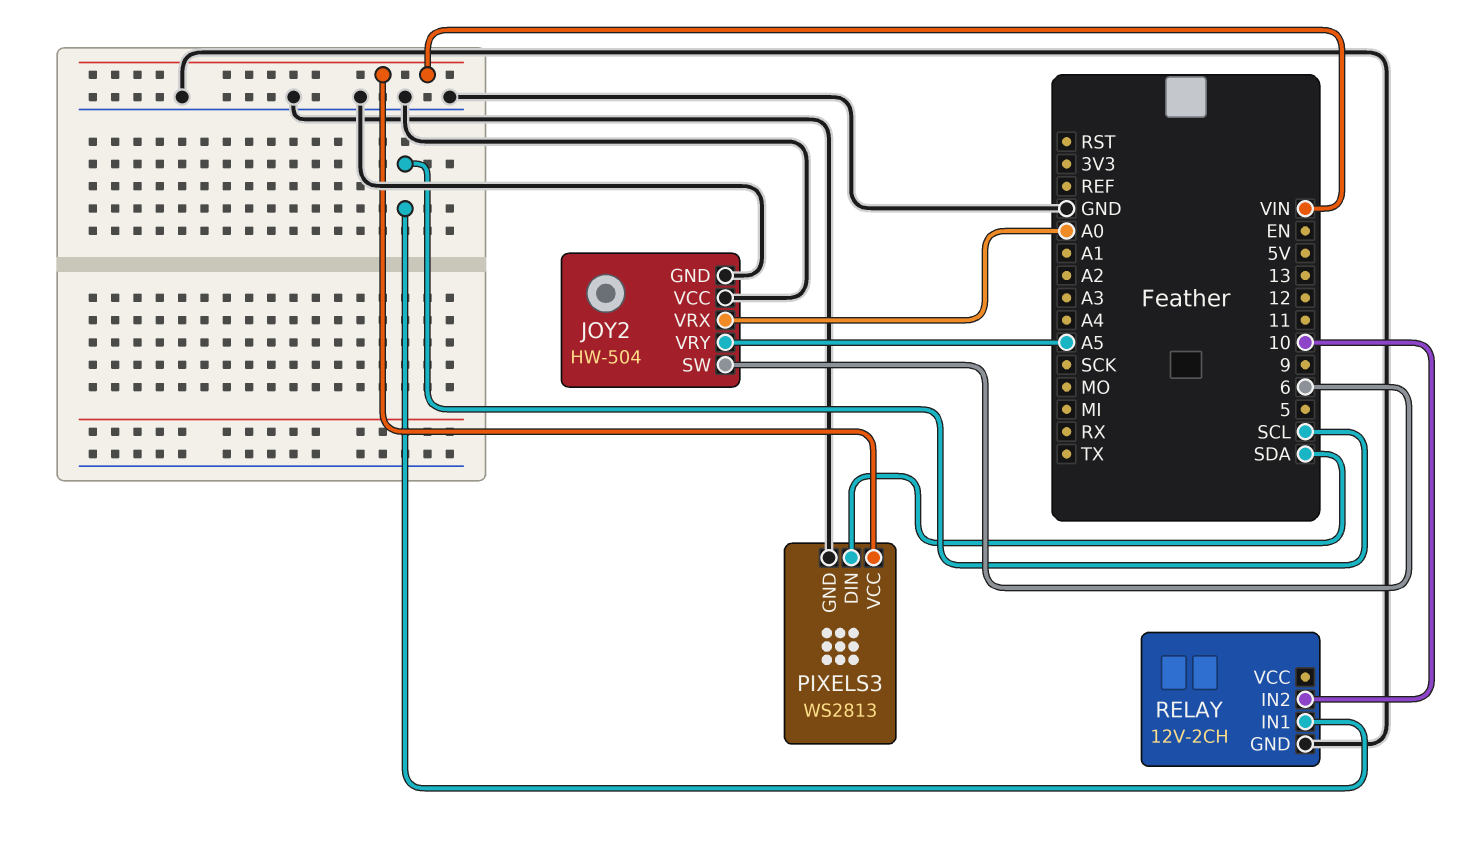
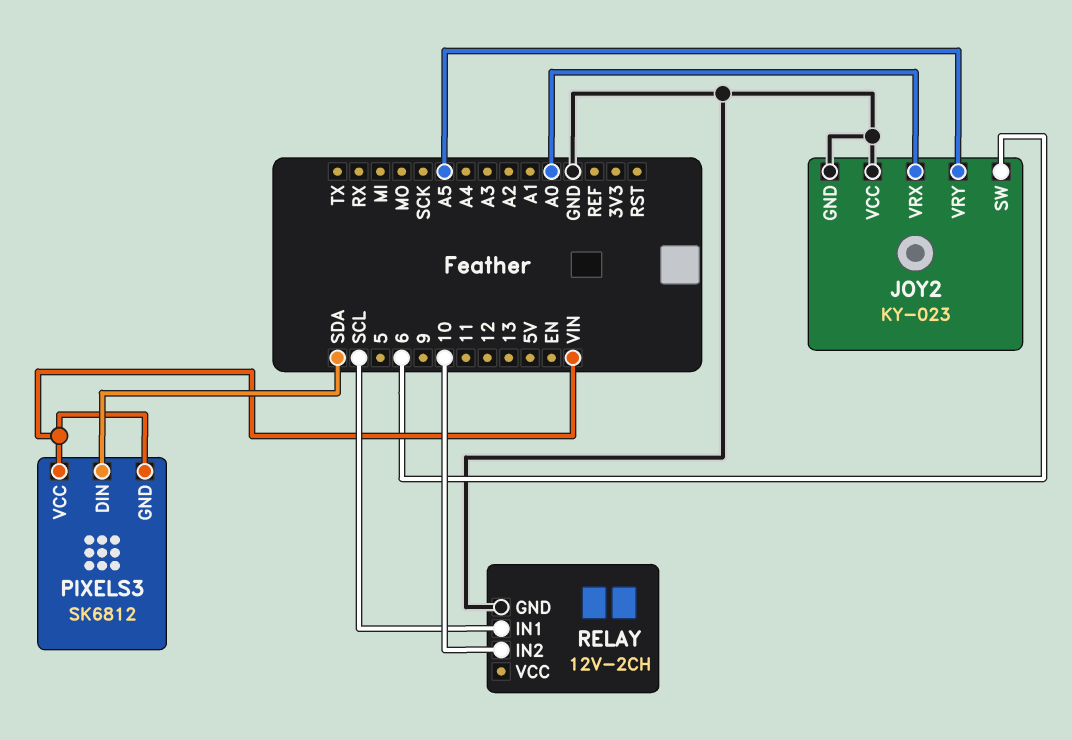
JOY2: HW-504 -> KY-023
PIXELS3: WS2813 -> SK6812
PIXELS3 pin GND: GND -> VIN

